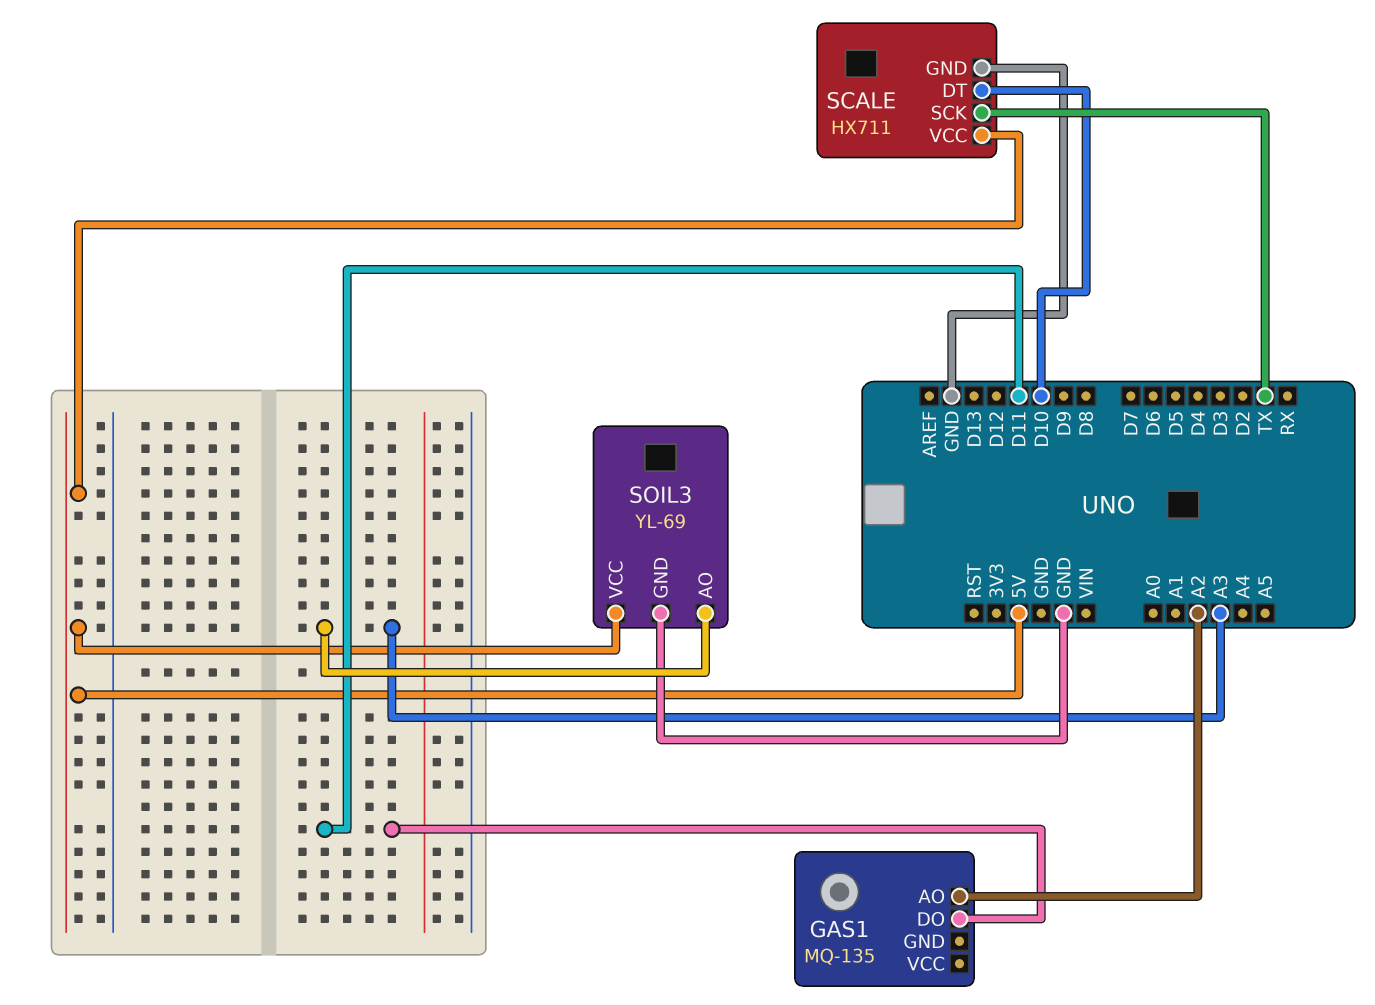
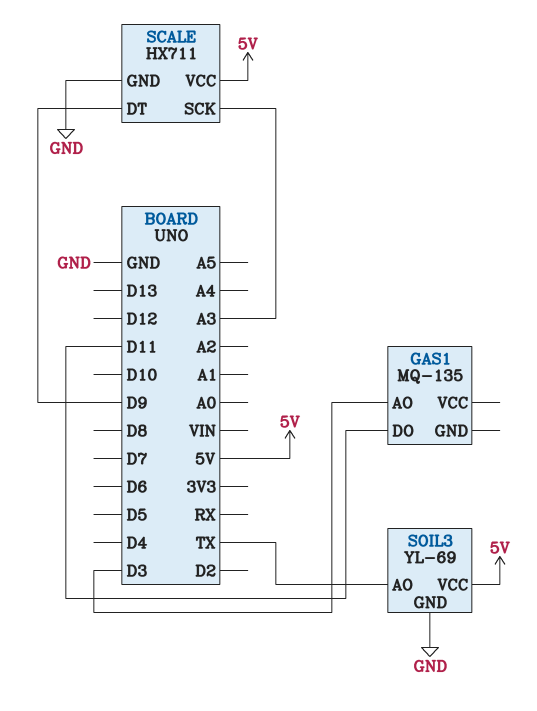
GAS1 pin AO: A2 -> D3
SCALE pin DT: D10 -> D9
SCALE pin SCK: TX -> A3
SOIL3 pin AO: A3 -> TX

